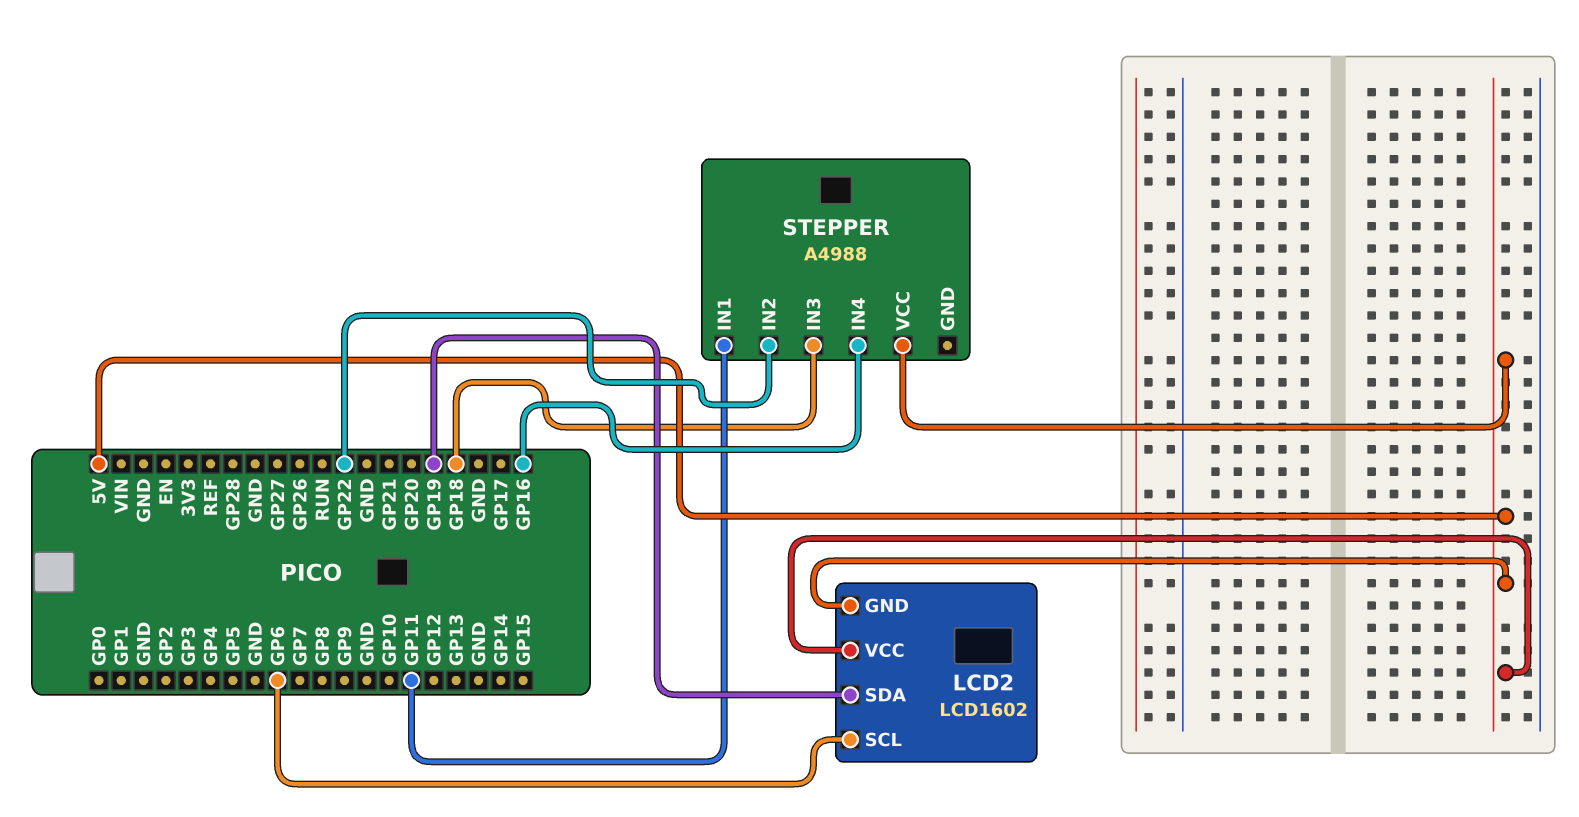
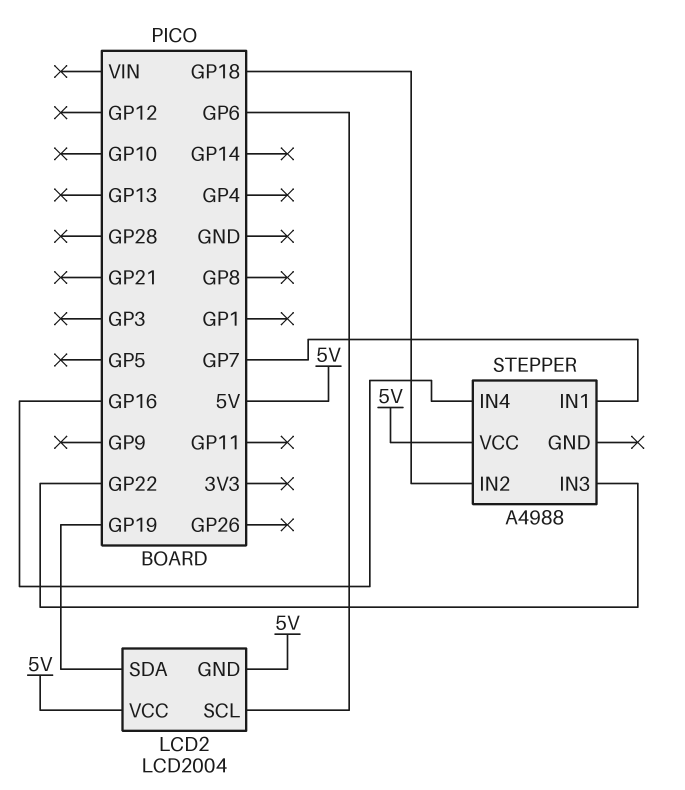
LCD2: LCD1602 -> LCD2004
STEPPER pin IN1: GP11 -> GP7
STEPPER pin IN2: GP22 -> GP18
STEPPER pin IN3: GP18 -> GP22

